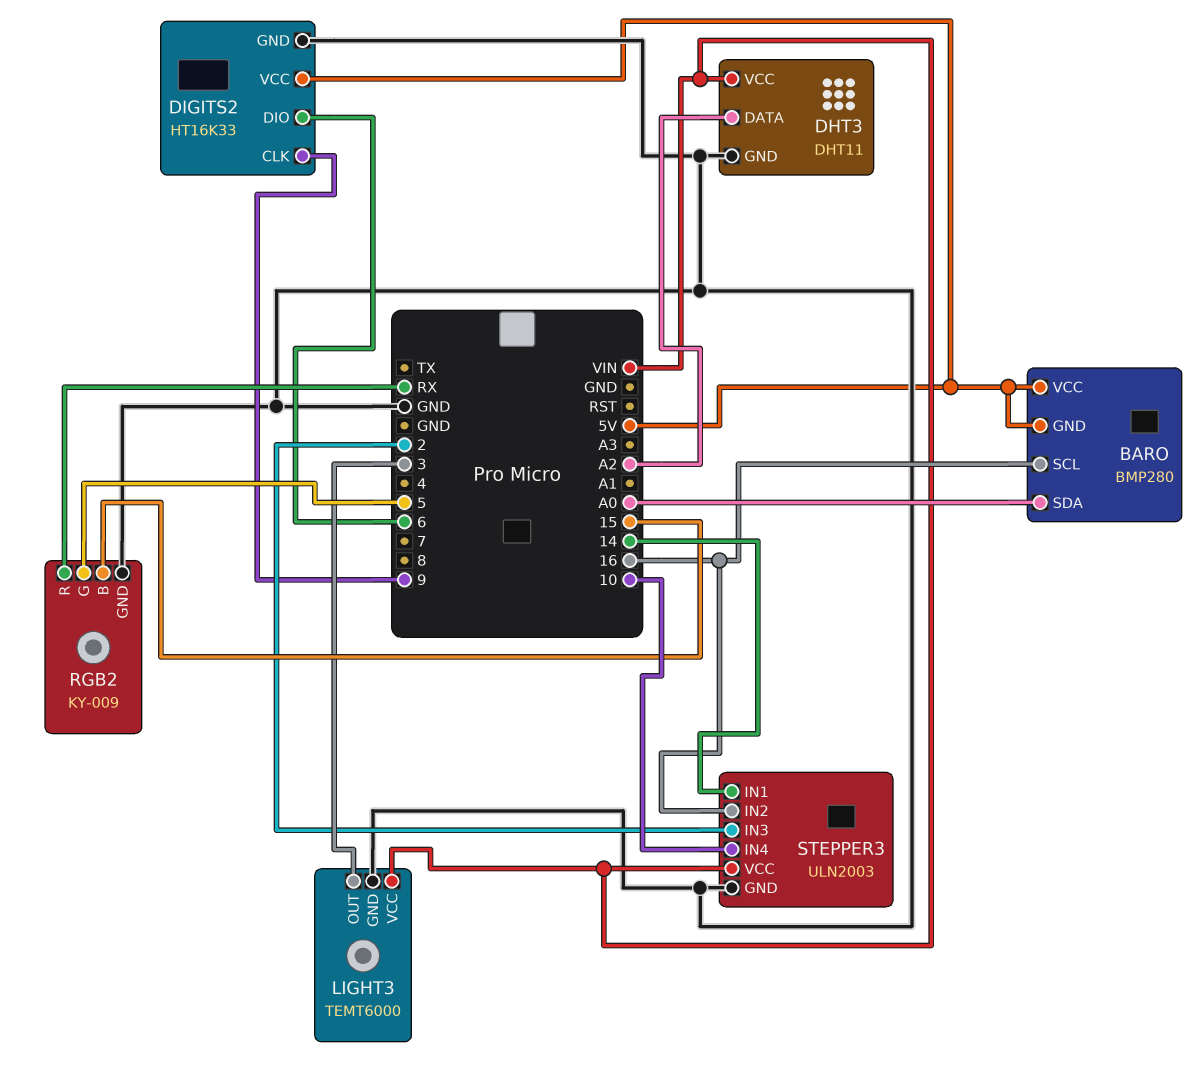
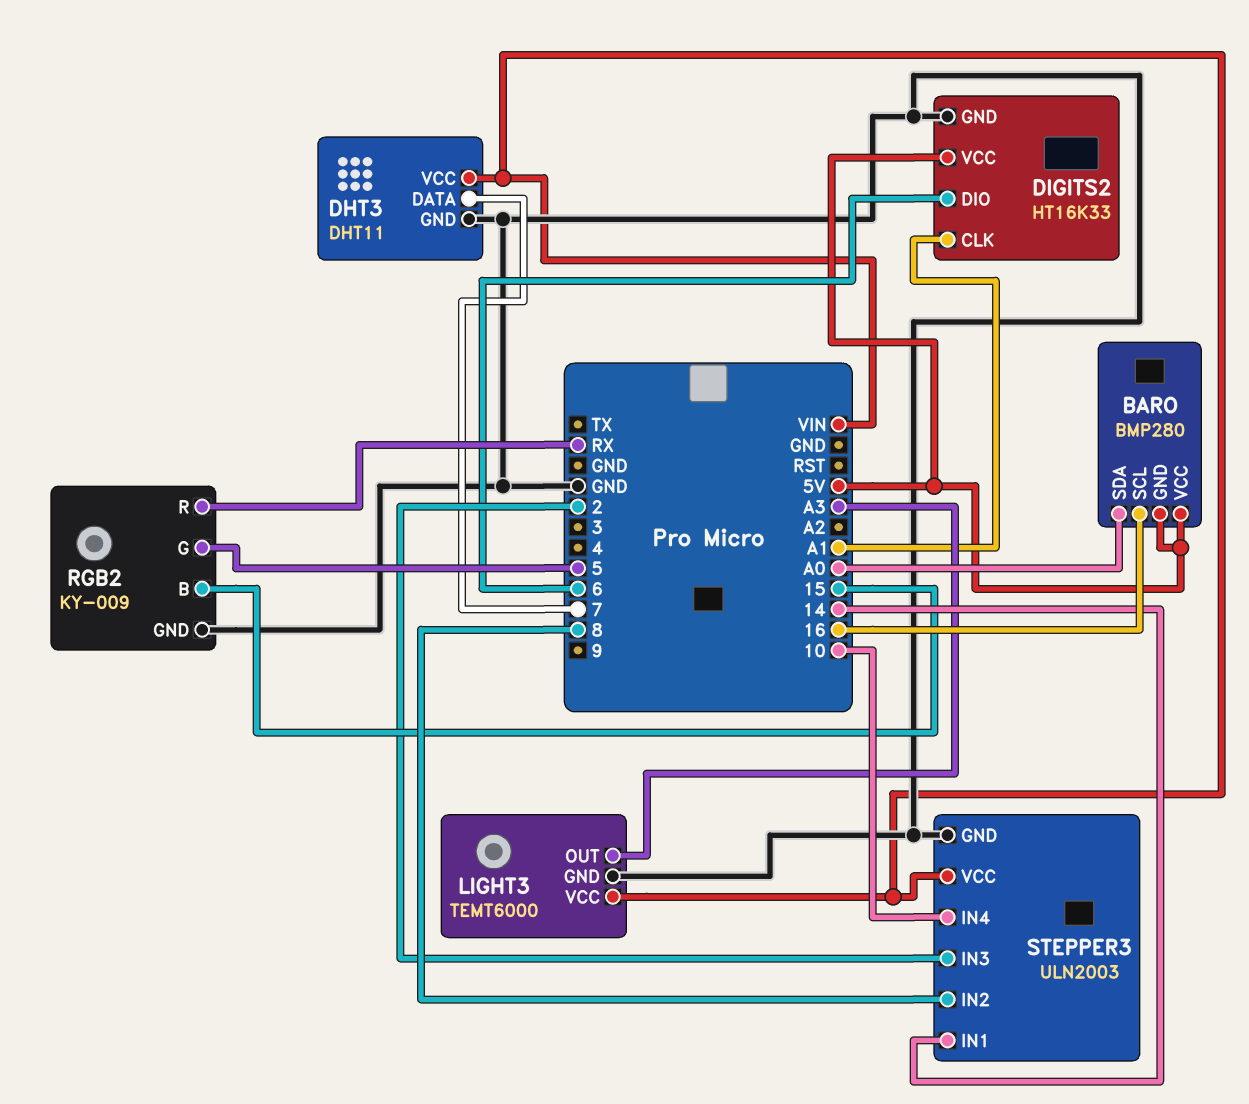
DHT3 pin DATA: A2 -> 7
DIGITS2 pin CLK: 9 -> A1
LIGHT3 pin OUT: 3 -> A3
STEPPER3 pin IN2: 16 -> 8

